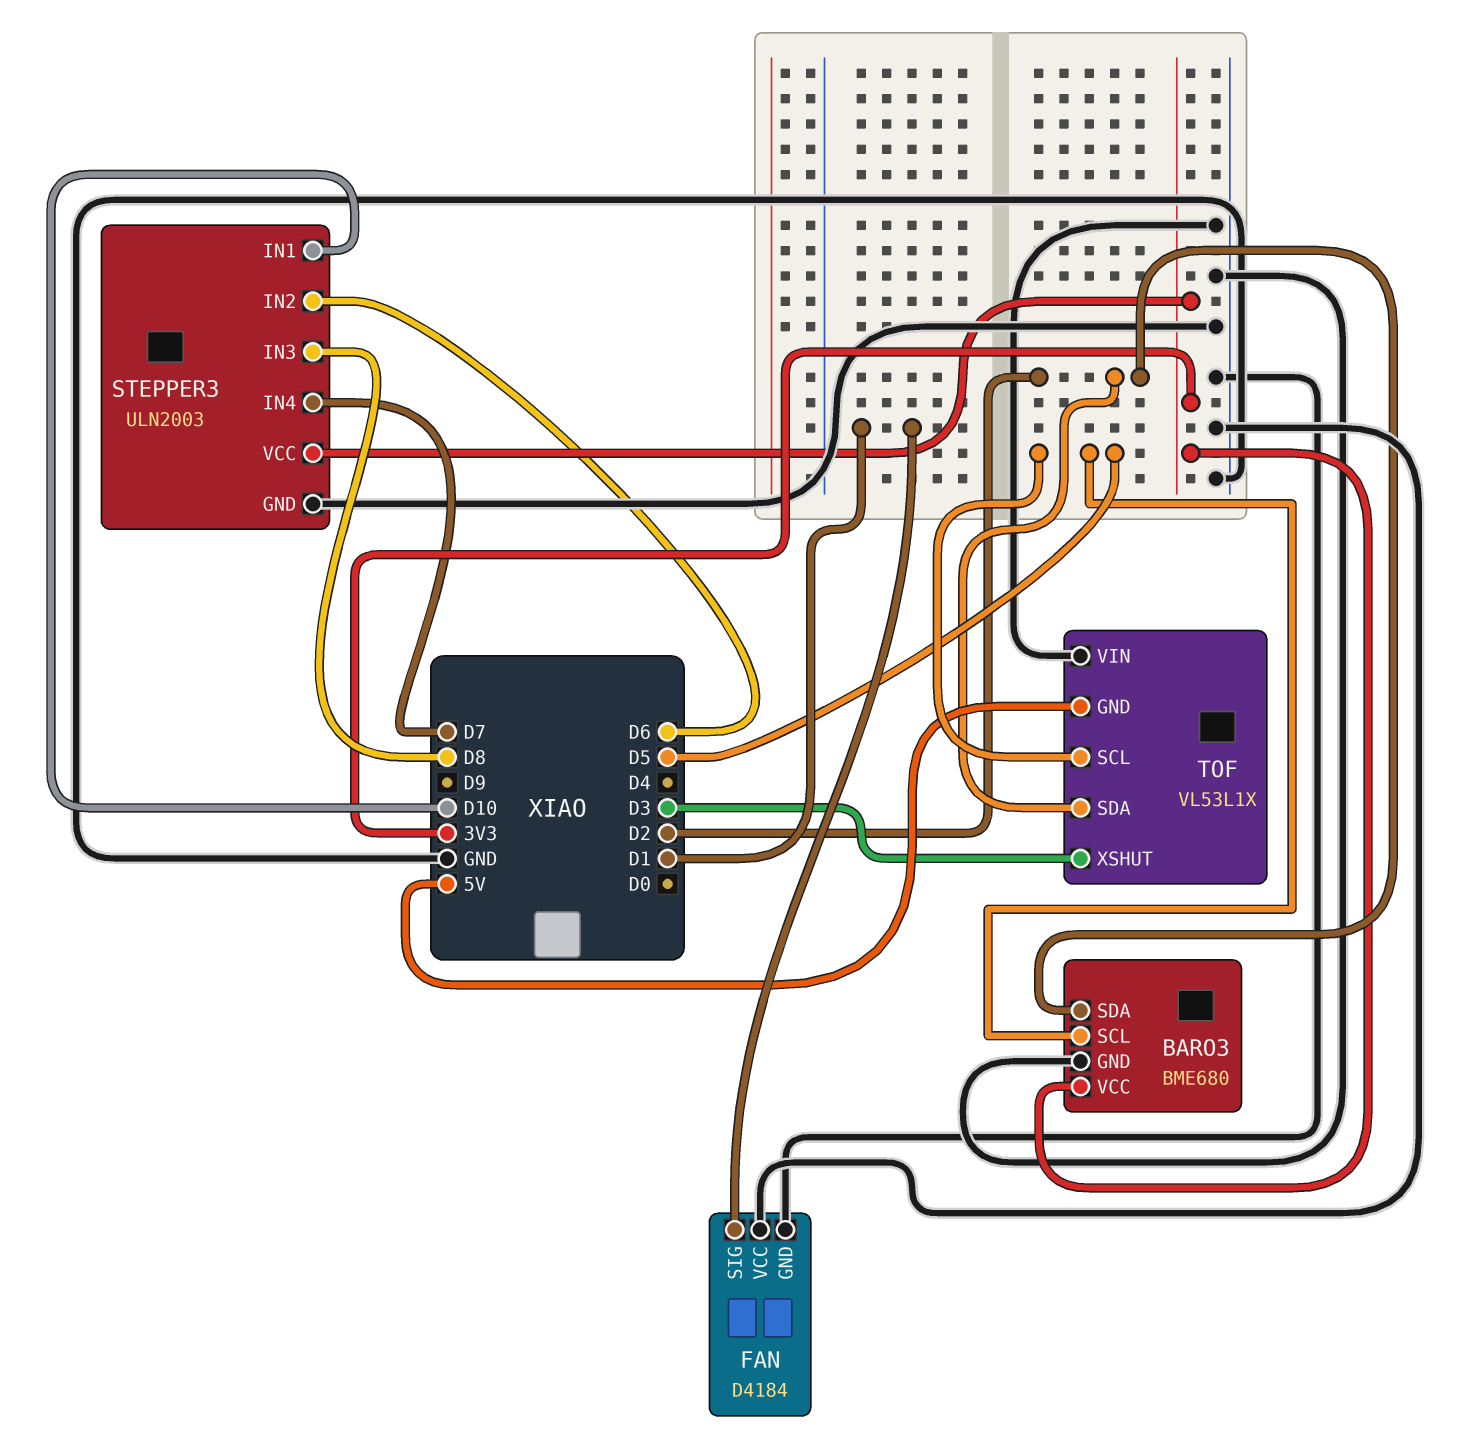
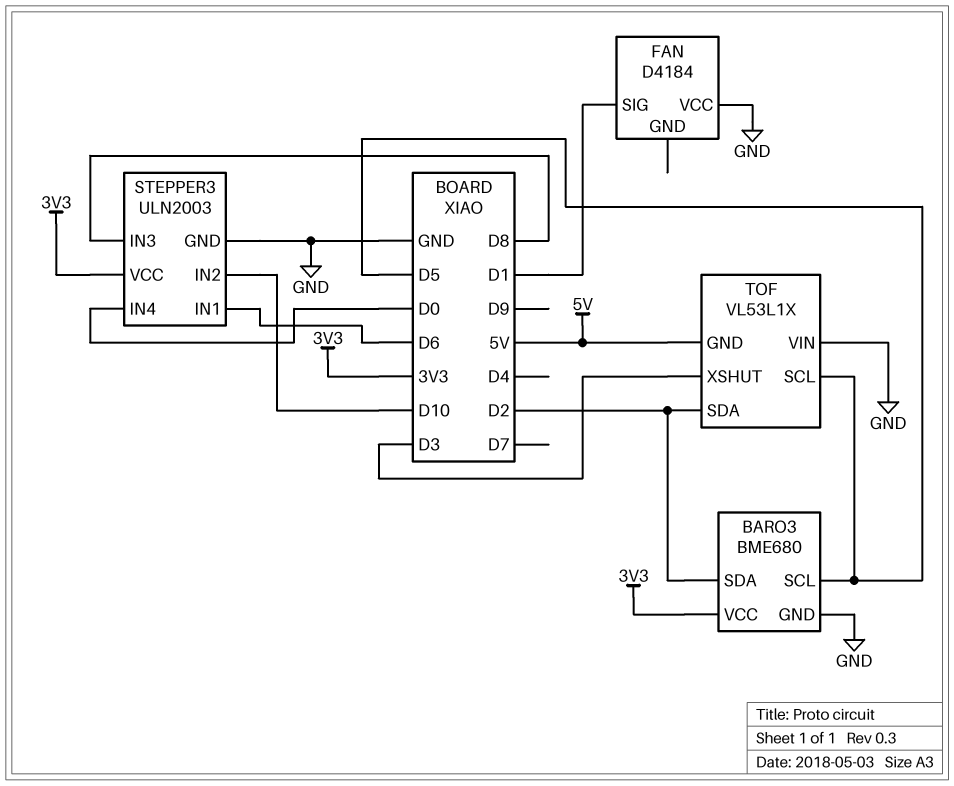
FAN pin GND: GND -> none
STEPPER3 pin IN1: D10 -> D6
STEPPER3 pin IN2: D6 -> D10
STEPPER3 pin IN4: D7 -> D0

